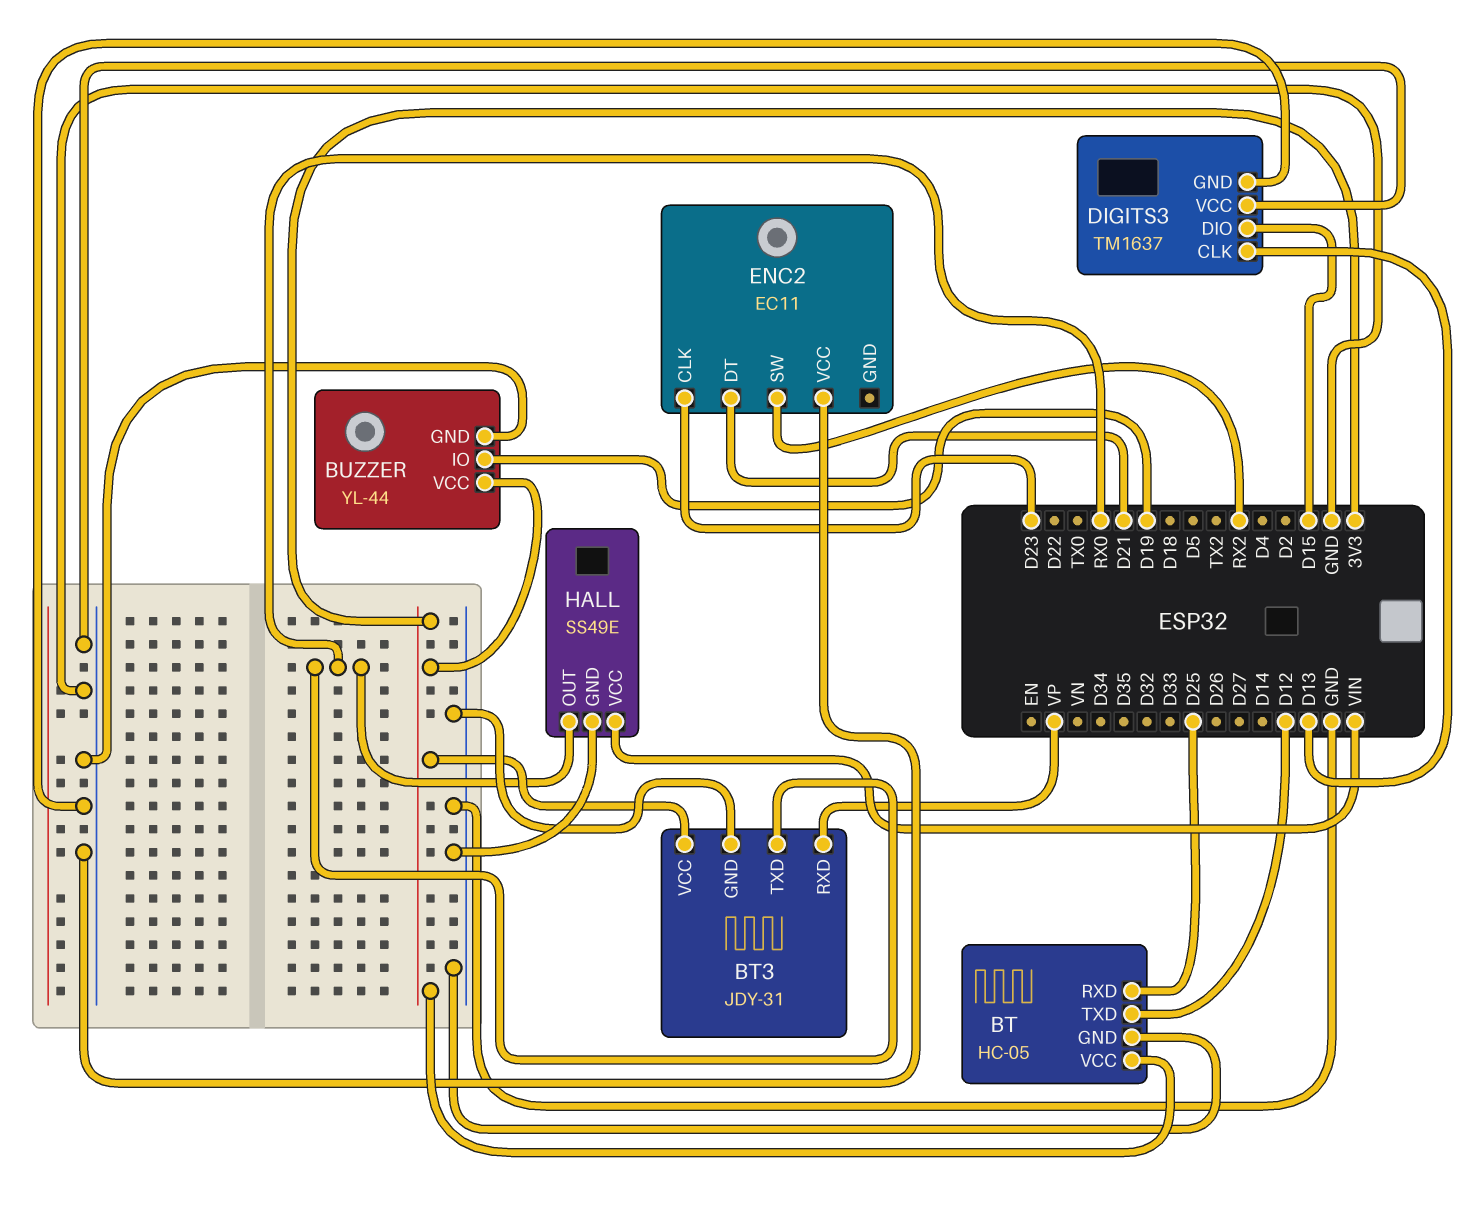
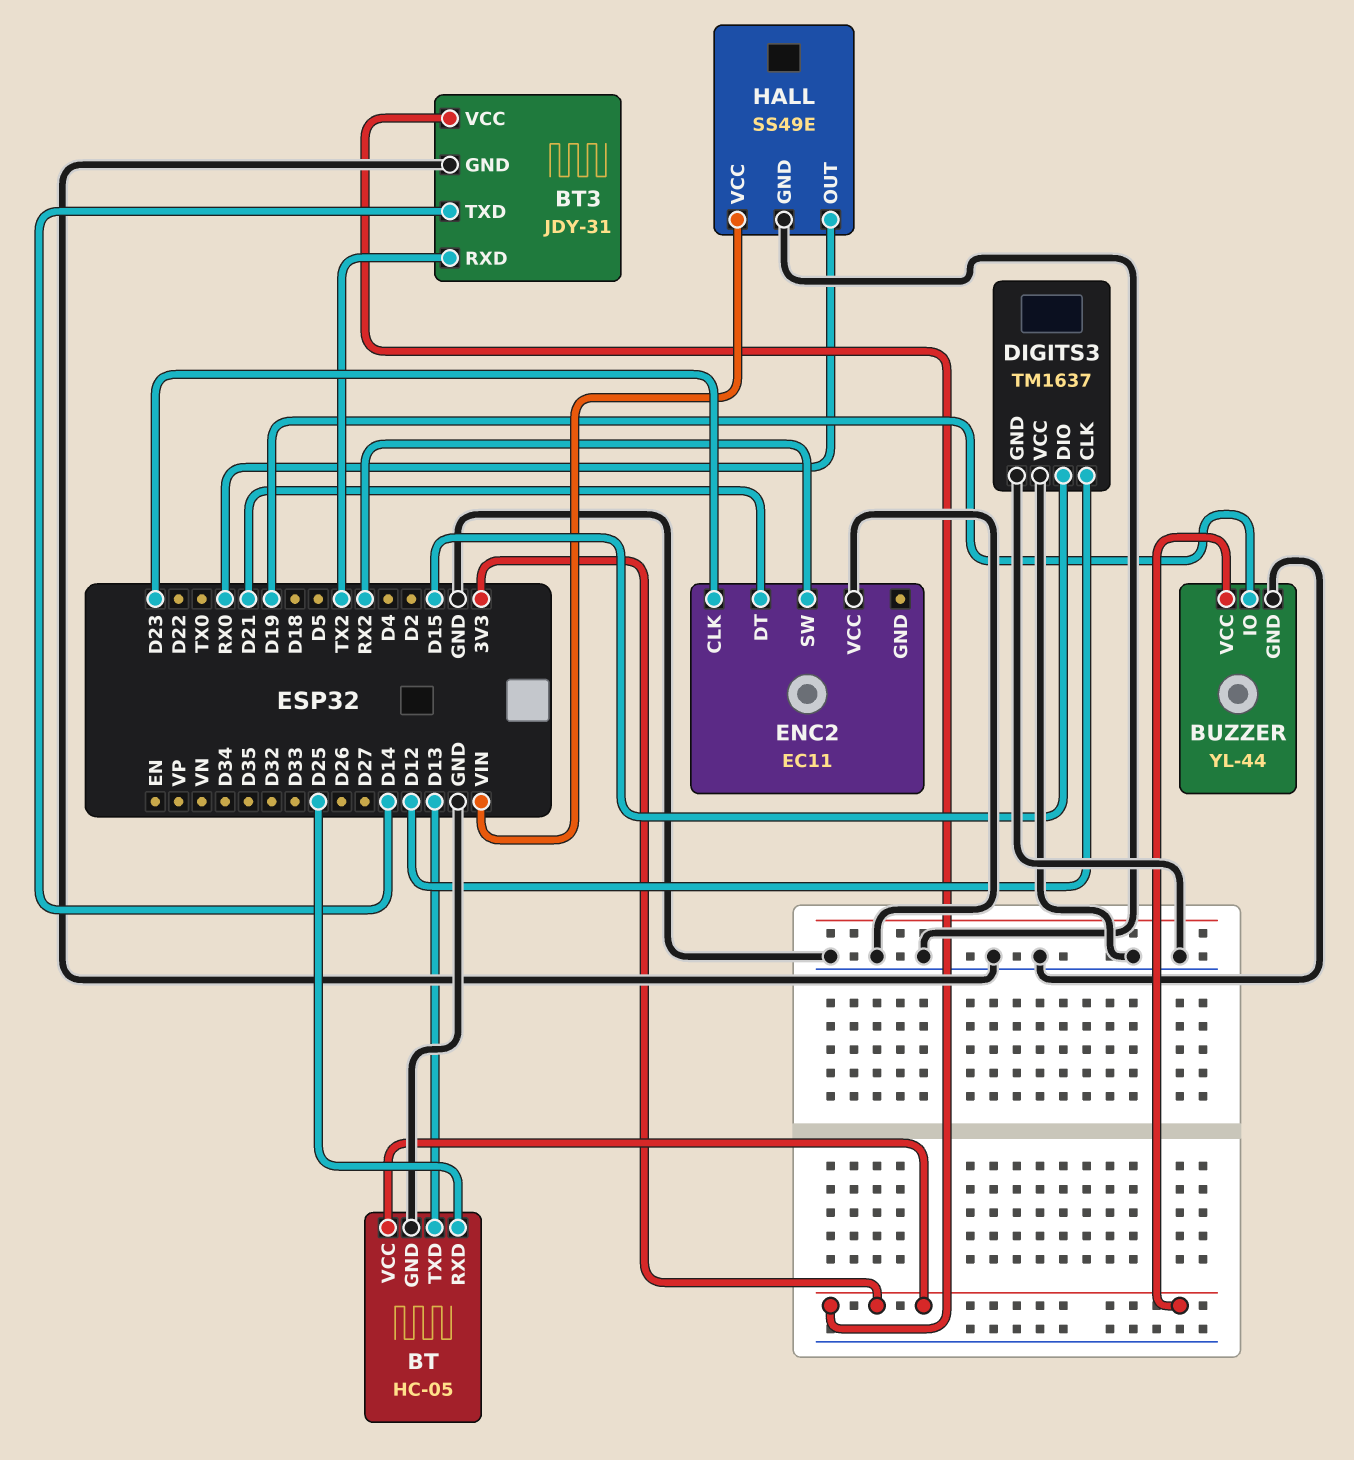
BT pin TXD: D12 -> D13
BT3 pin RXD: VP -> TX2
BT3 pin TXD: RX0 -> D14
DIGITS3 pin CLK: D13 -> D12

